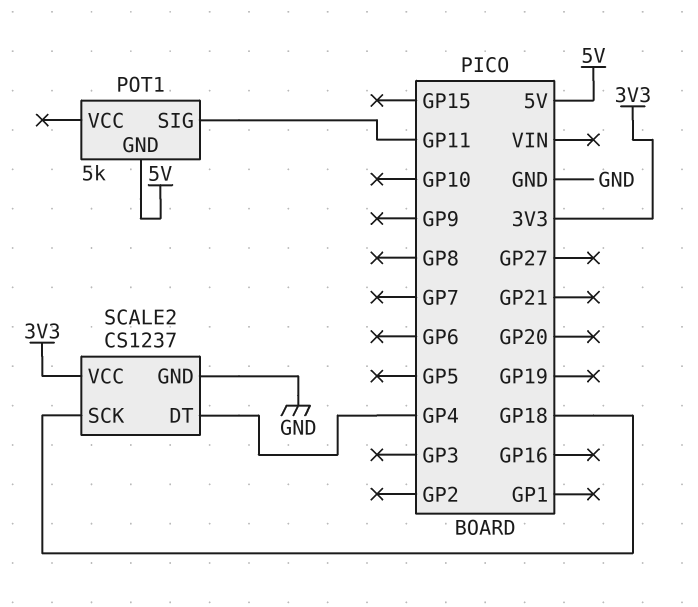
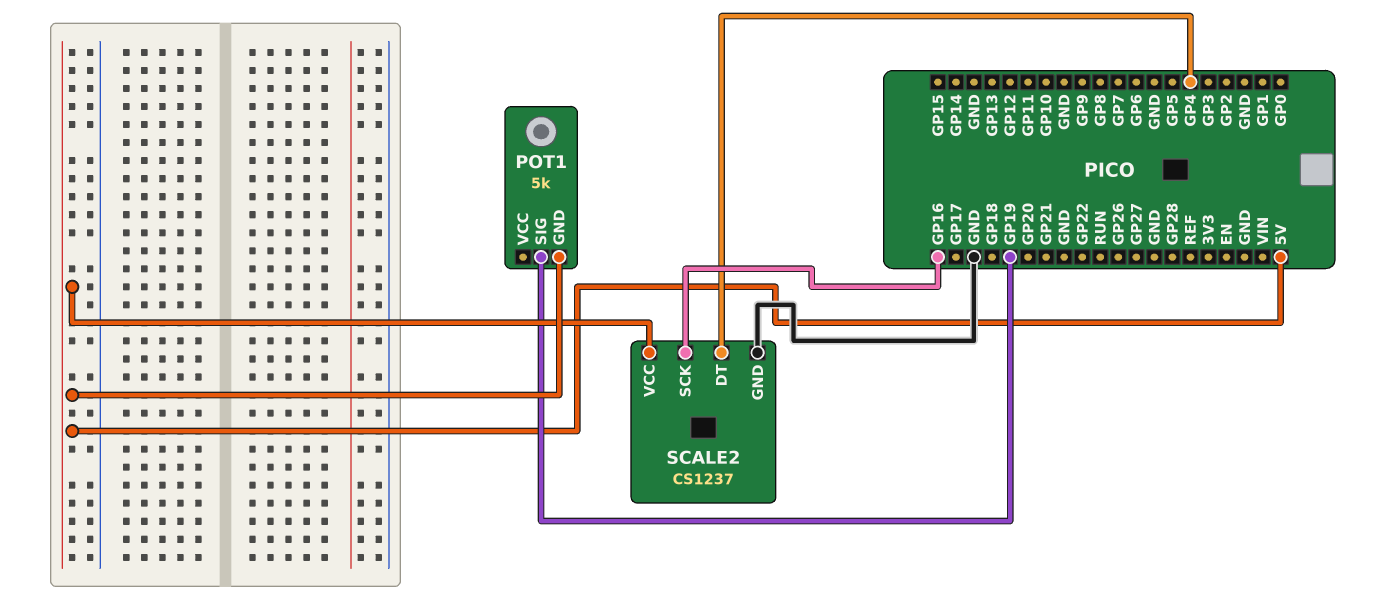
POT1 pin SIG: GP11 -> GP19
SCALE2 pin SCK: GP18 -> GP16
SCALE2 pin VCC: 3V3 -> 5V

